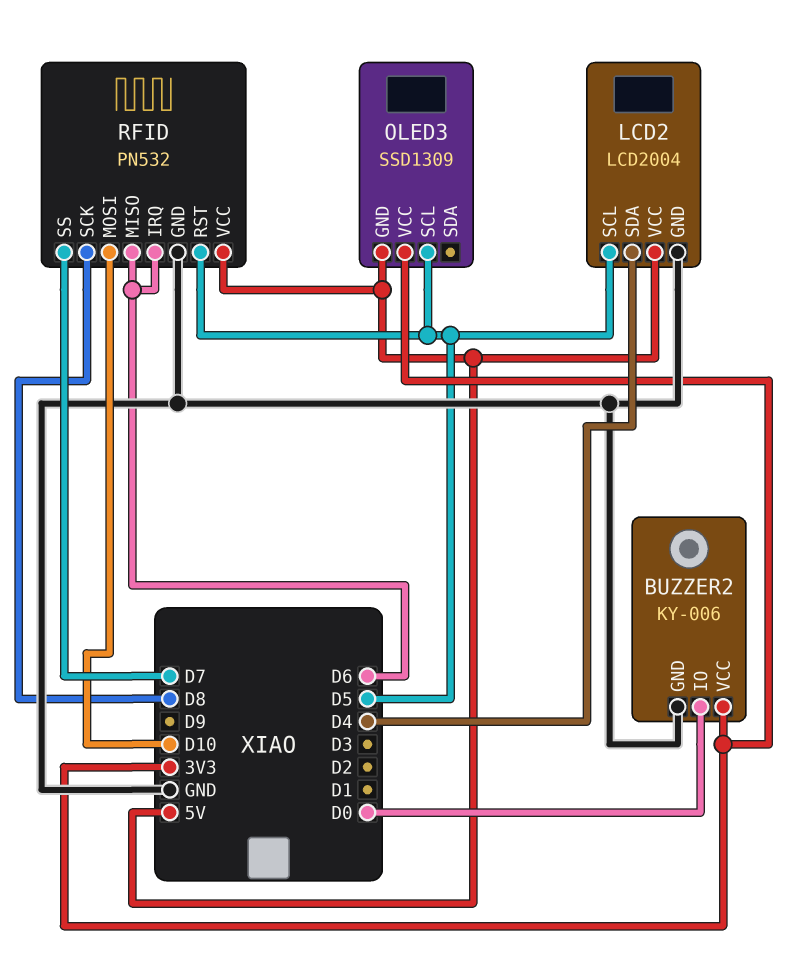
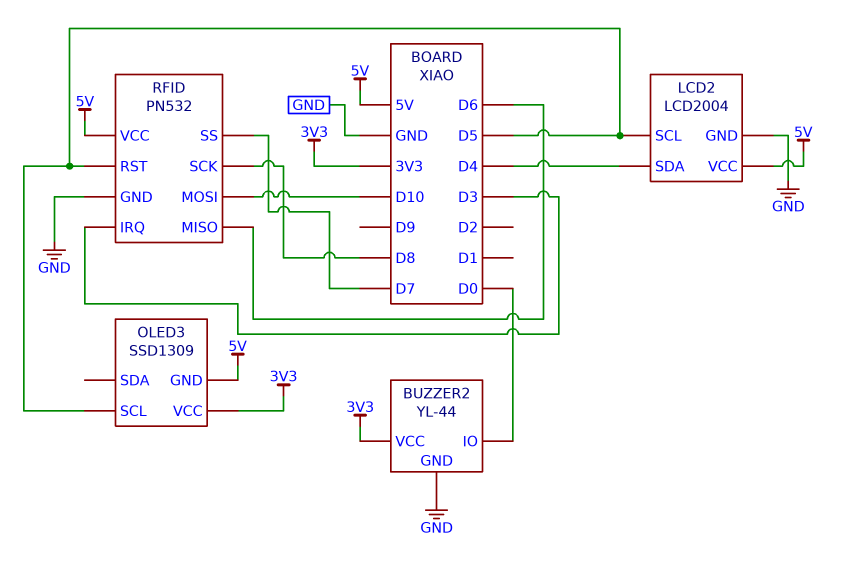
BUZZER2: KY-006 -> YL-44
RFID pin IRQ: D6 -> D3

